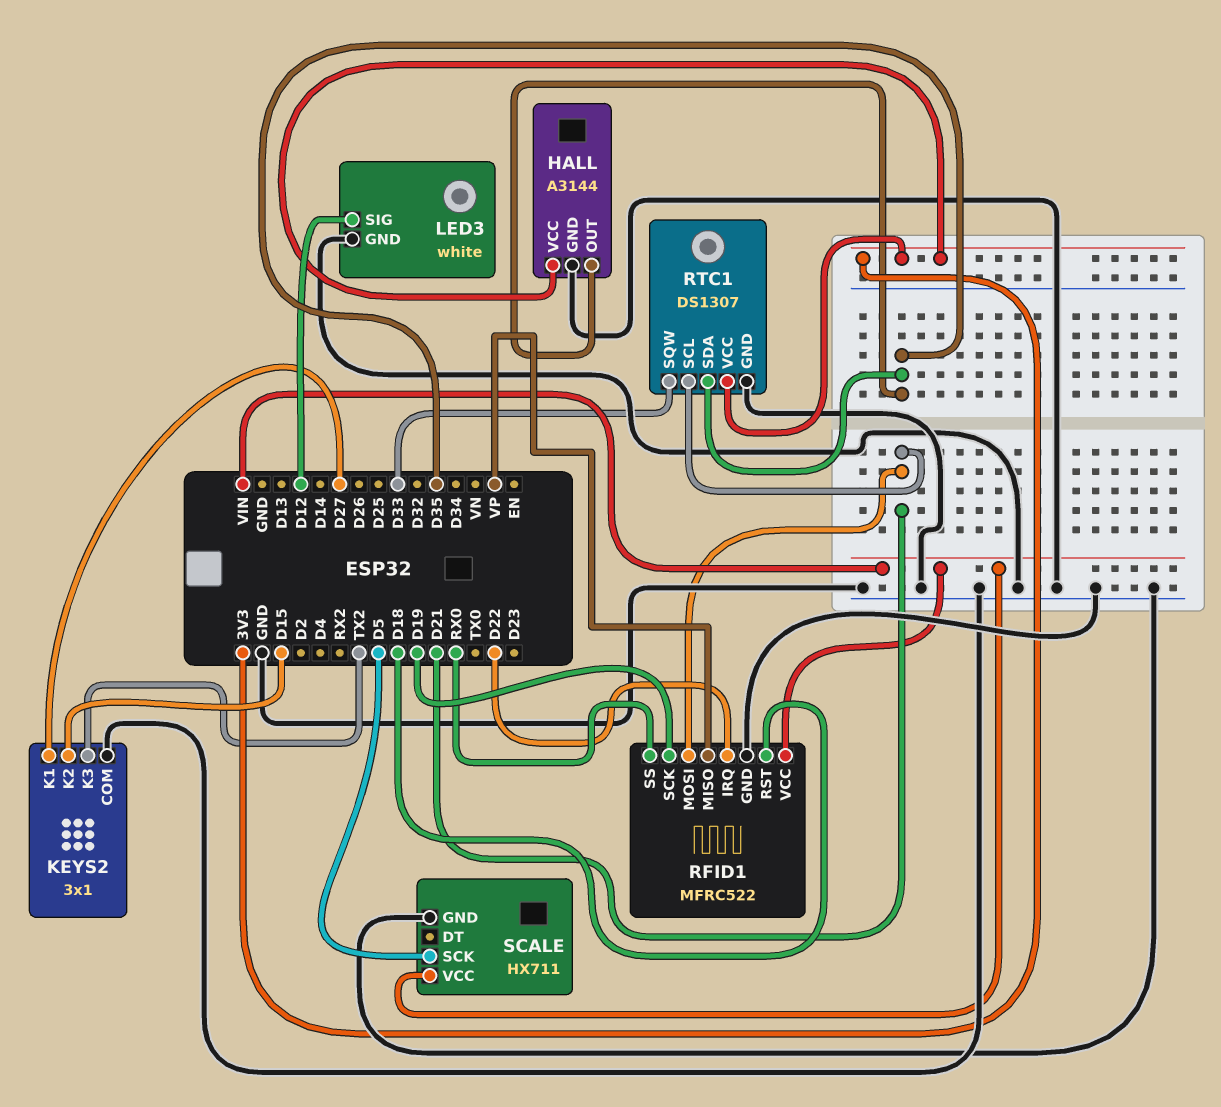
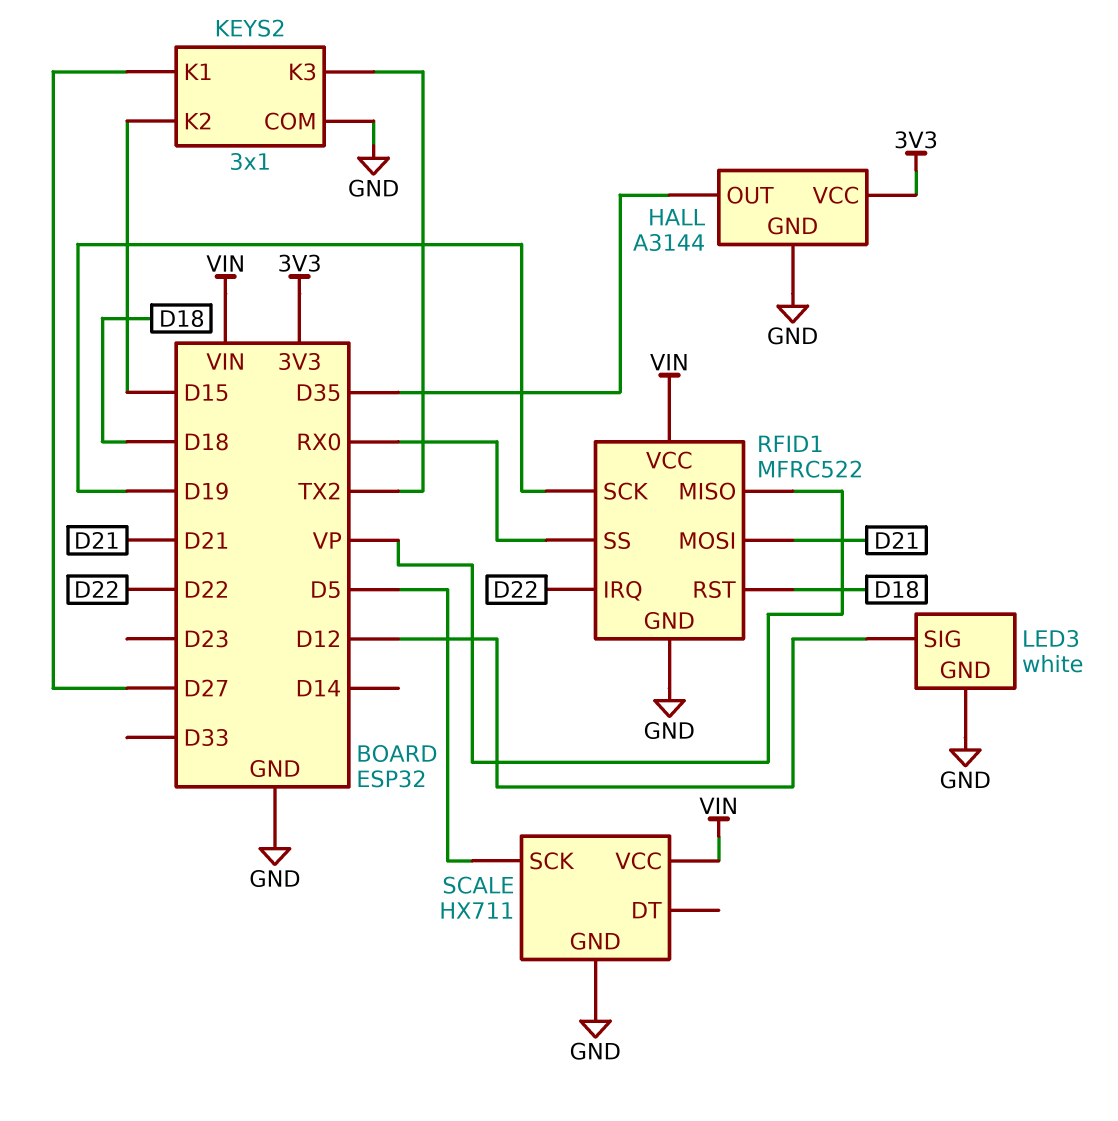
RTC1: DS1307 -> none
RTC1 pin GND: GND -> none
RTC1 pin SCL: D21 -> none
RTC1 pin SDA: D35 -> none
RTC1 pin SQW: D33 -> none
RTC1 pin VCC: 3V3 -> none

